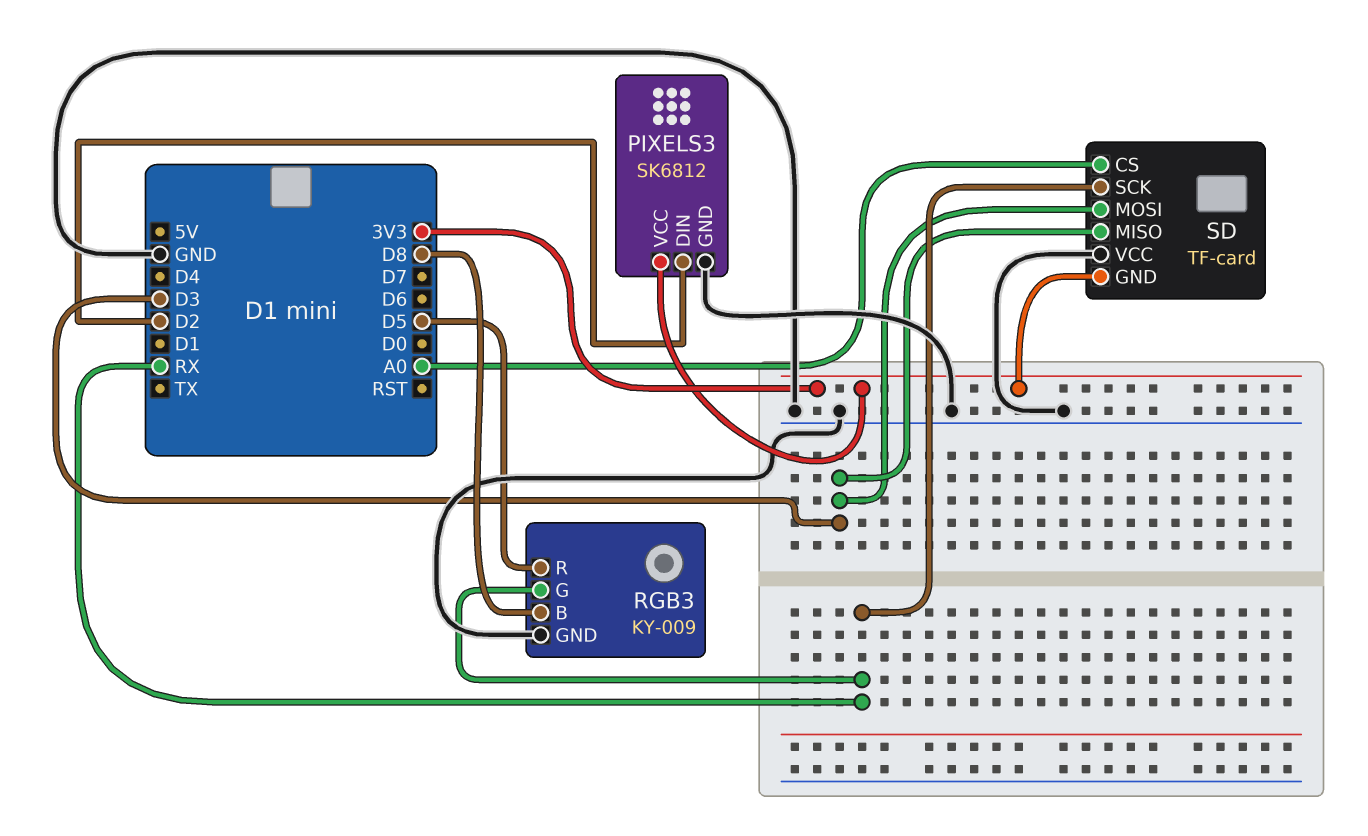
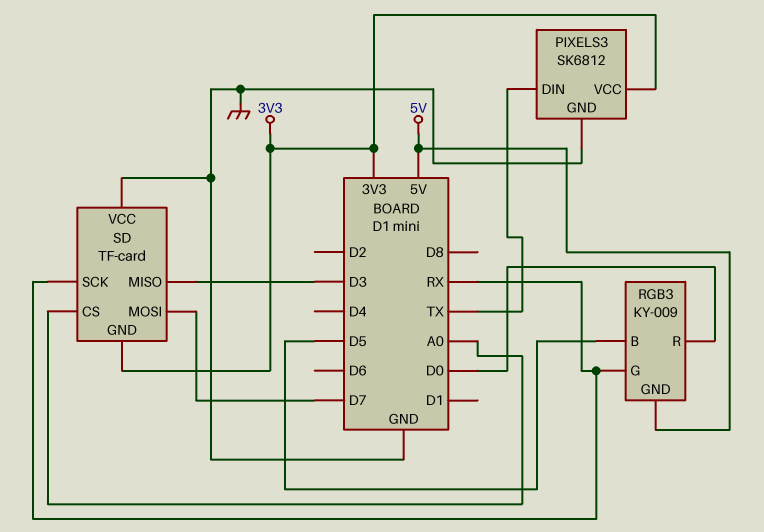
PIXELS3 pin DIN: D2 -> TX
RGB3 pin B: D8 -> D5
RGB3 pin GND: GND -> 5V
RGB3 pin R: D5 -> D0
SD pin MOSI: D3 -> D7

